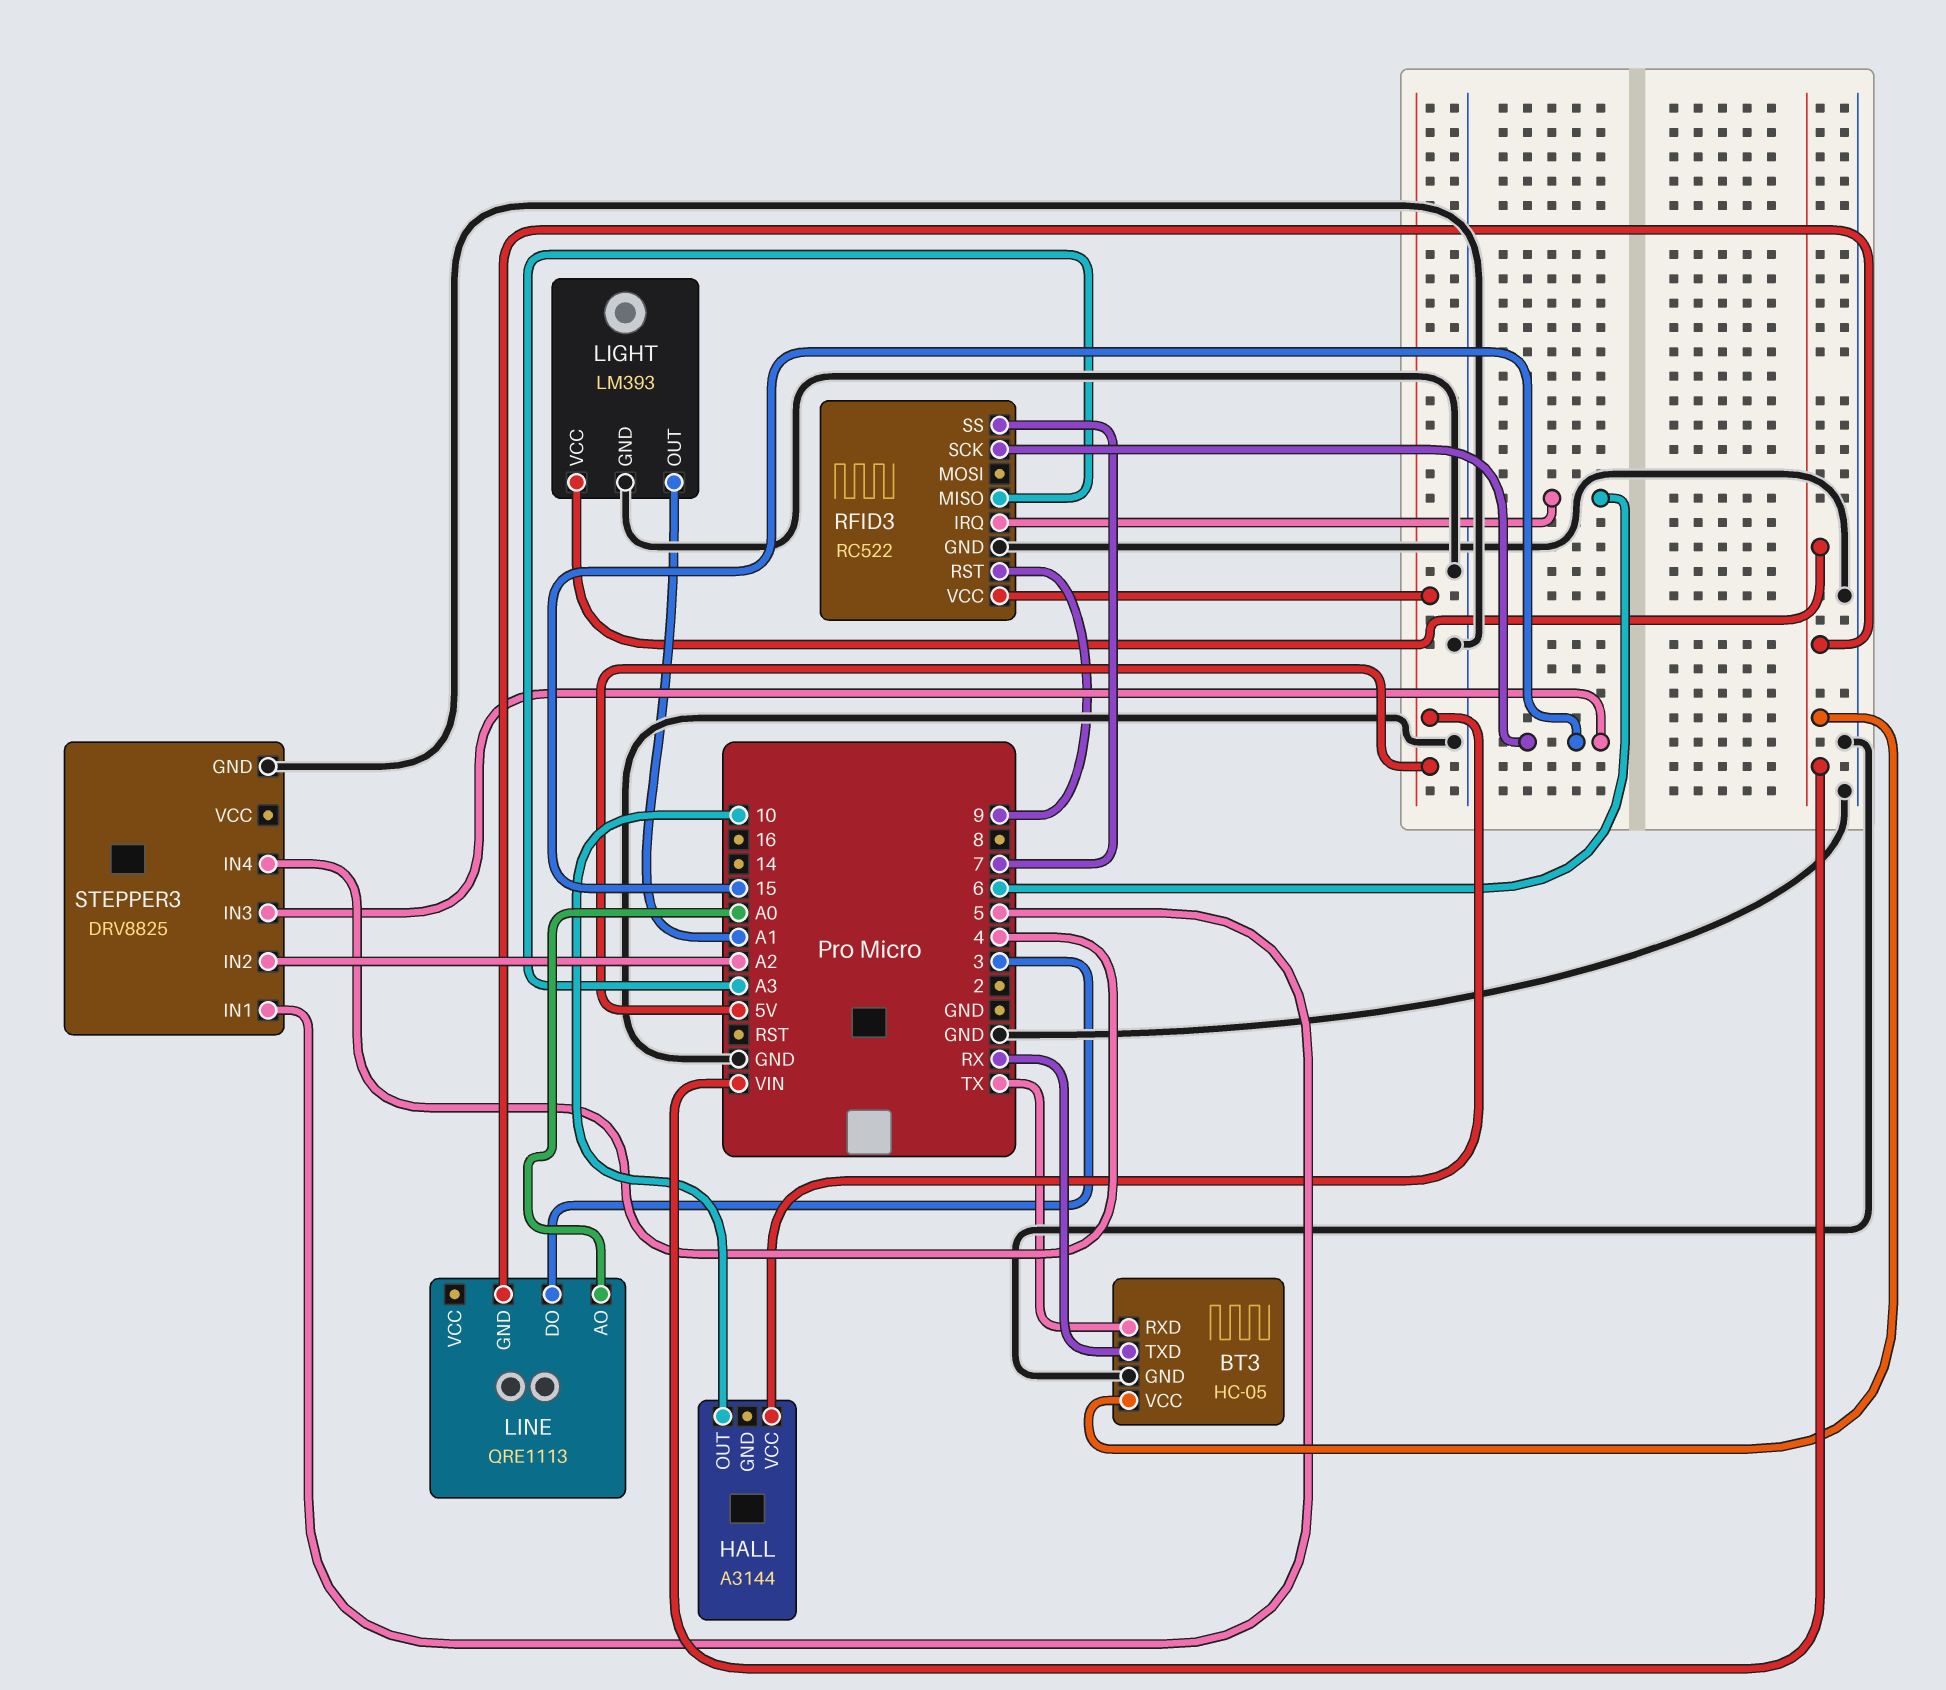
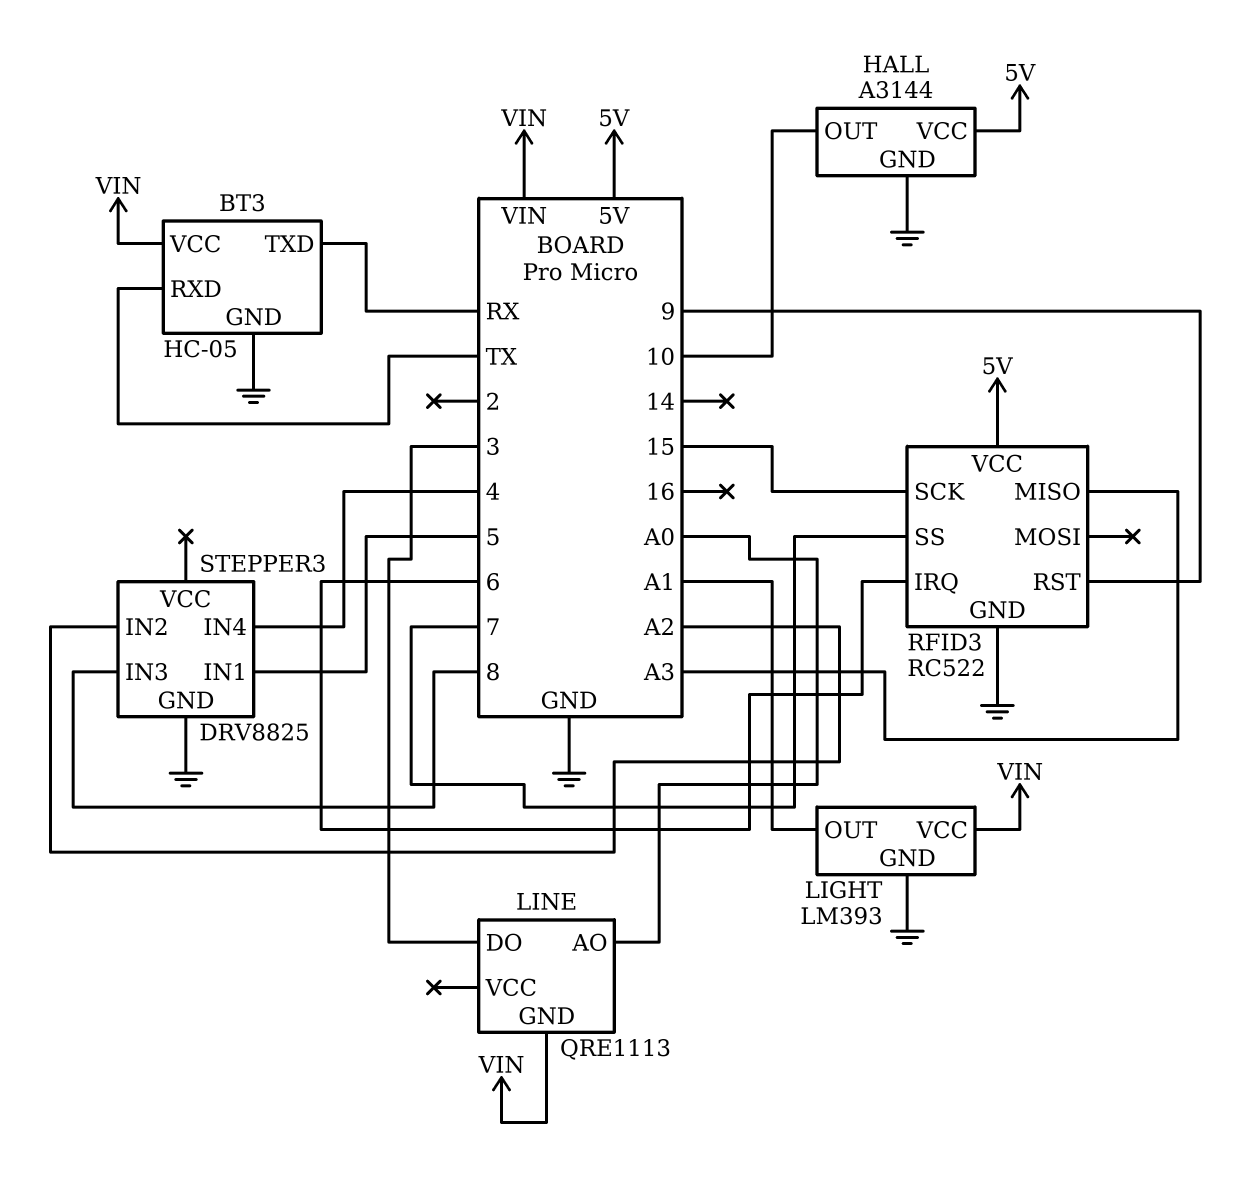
HALL pin GND: none -> GND
STEPPER3 pin IN3: 15 -> 8

